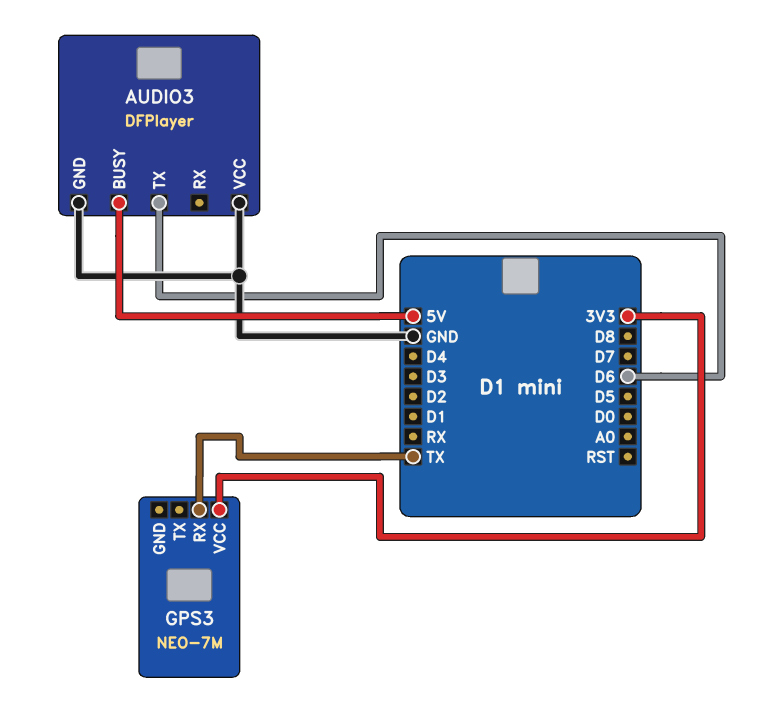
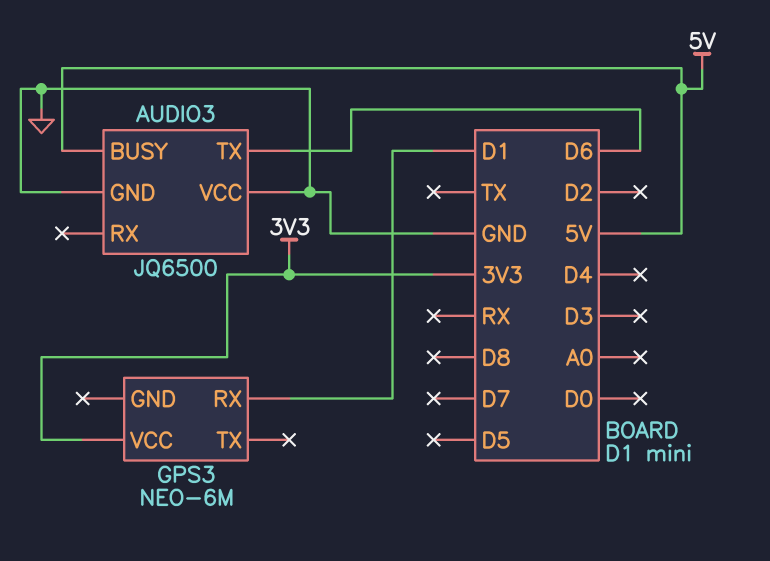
AUDIO3: DFPlayer -> JQ6500
GPS3: NEO-7M -> NEO-6M
GPS3 pin RX: TX -> D1

